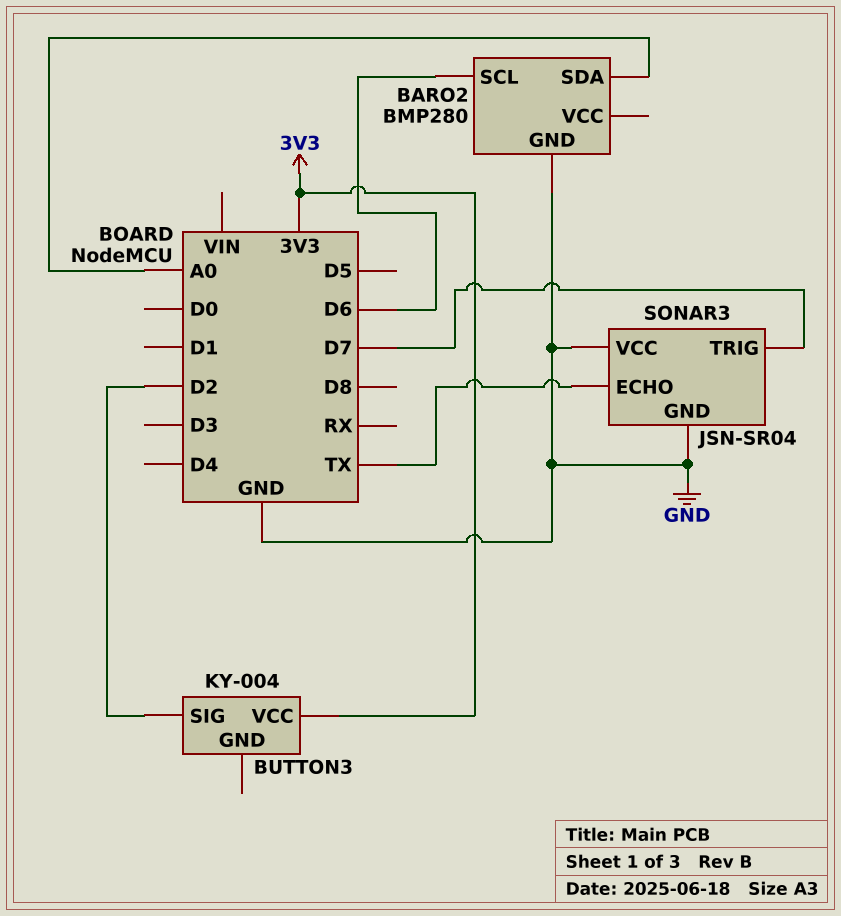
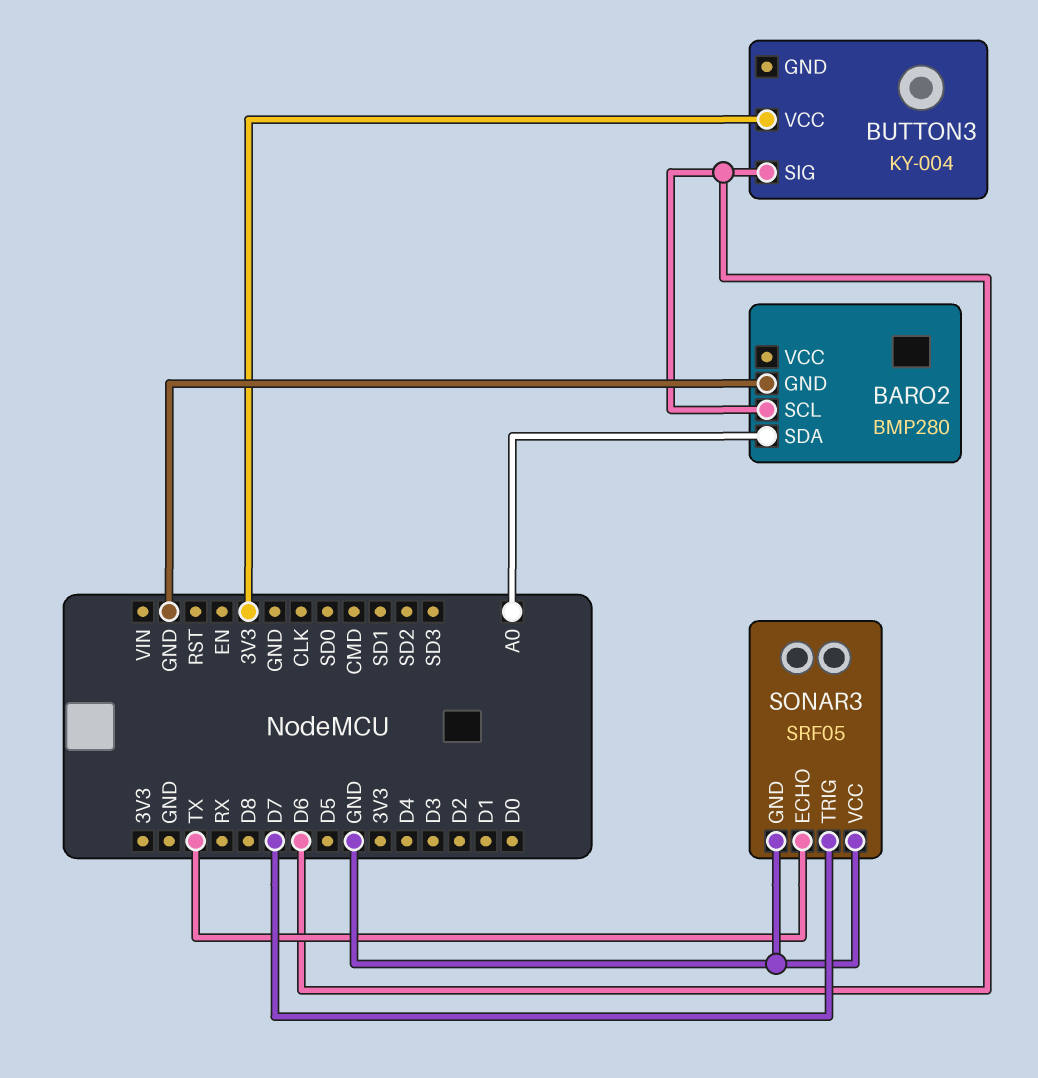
BUTTON3 pin SIG: D2 -> D6
SONAR3: JSN-SR04 -> SRF05

